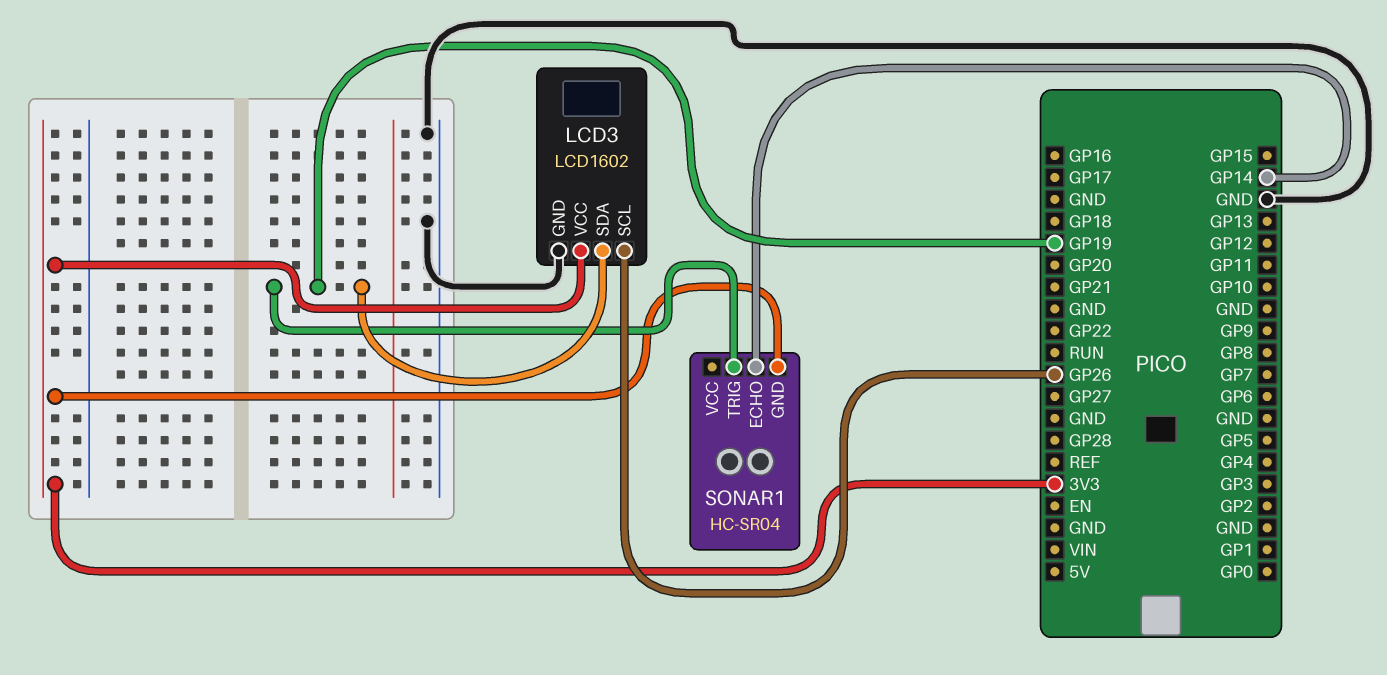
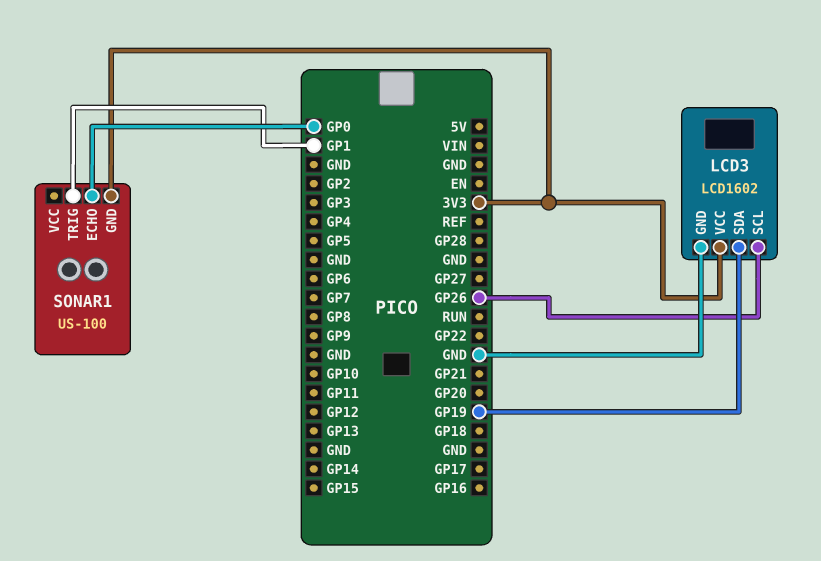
SONAR1: HC-SR04 -> US-100
SONAR1 pin ECHO: GP14 -> GP0
SONAR1 pin TRIG: GP19 -> GP1

